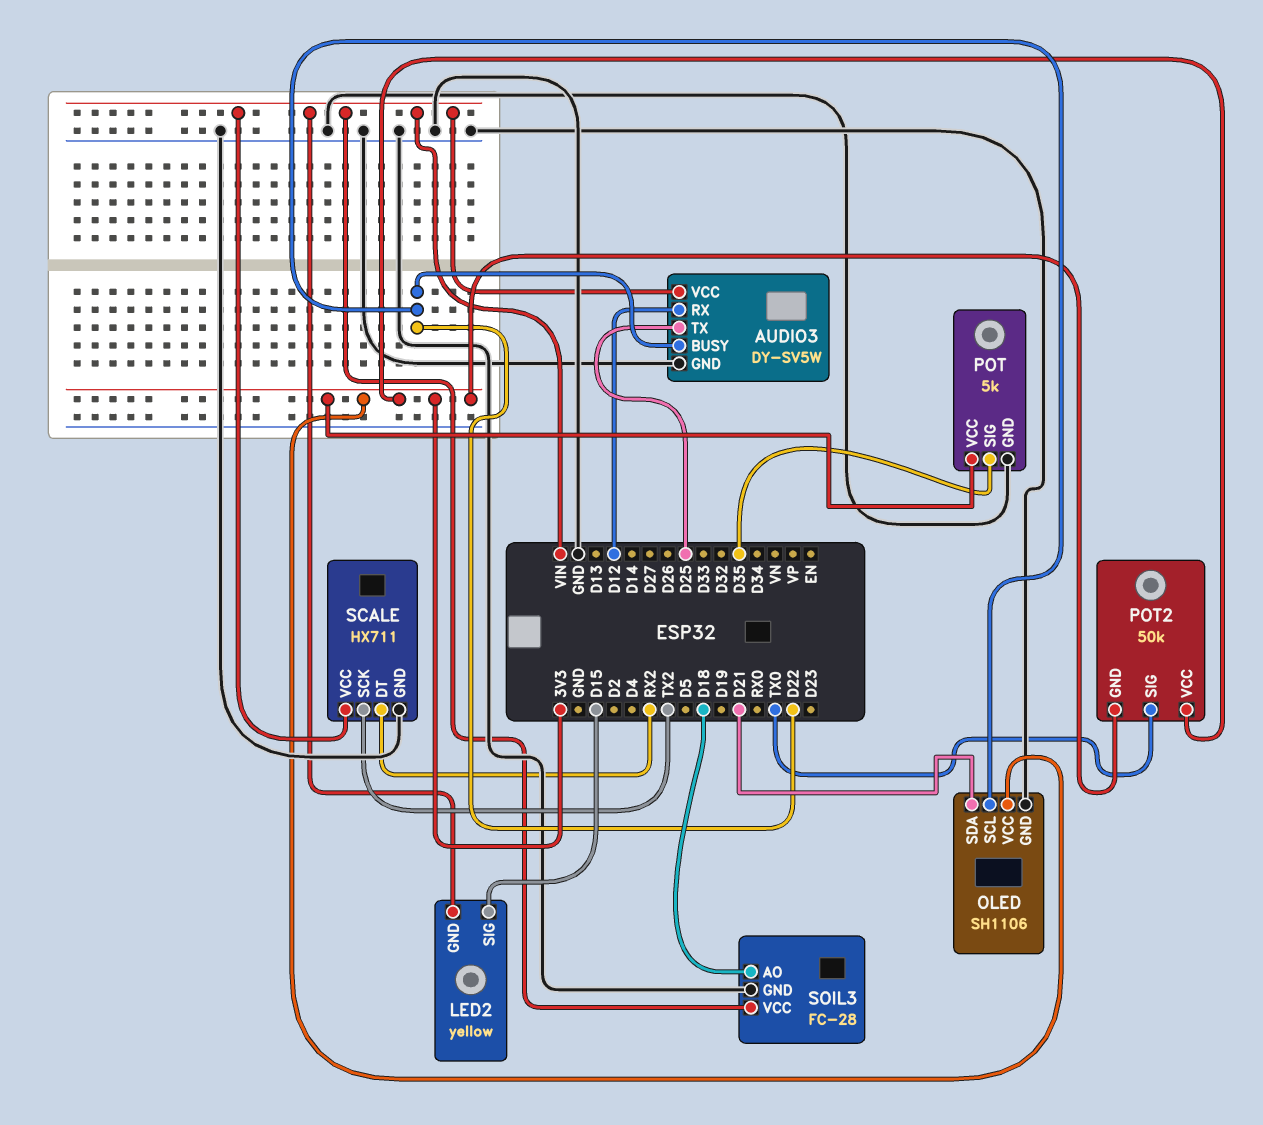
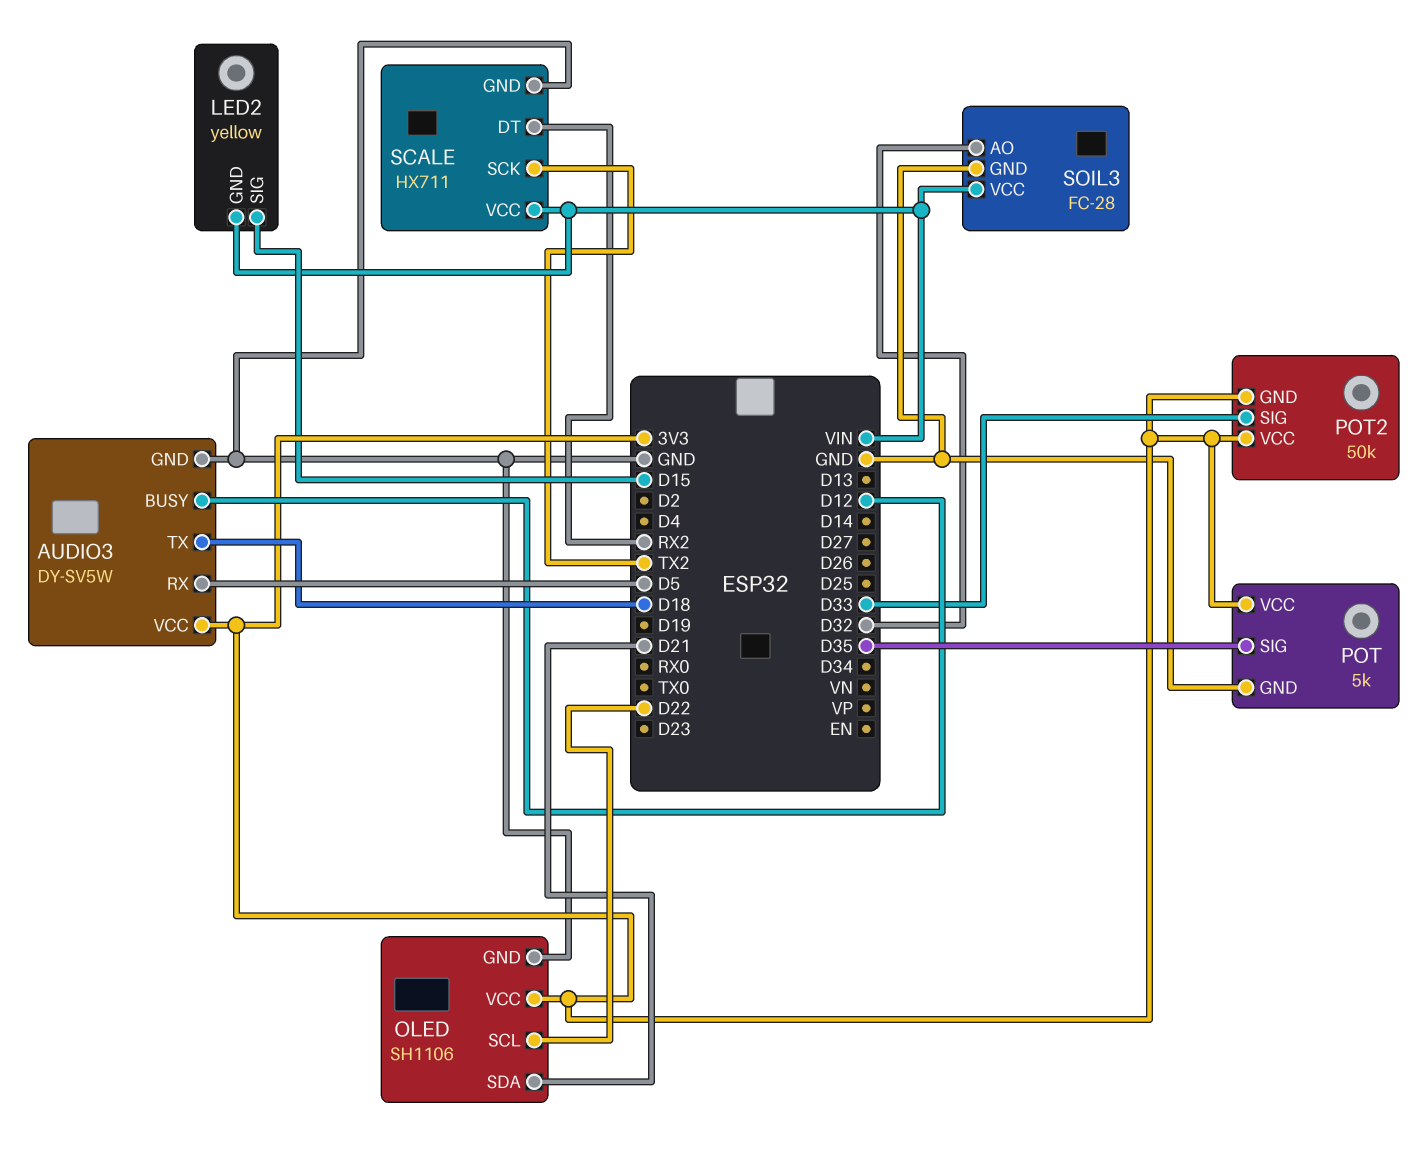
AUDIO3 pin BUSY: D22 -> D12
AUDIO3 pin RX: D12 -> D5
AUDIO3 pin TX: D25 -> D18
AUDIO3 pin VCC: VIN -> 3V3
POT2 pin SIG: TX0 -> D33
SOIL3 pin AO: D18 -> D32

